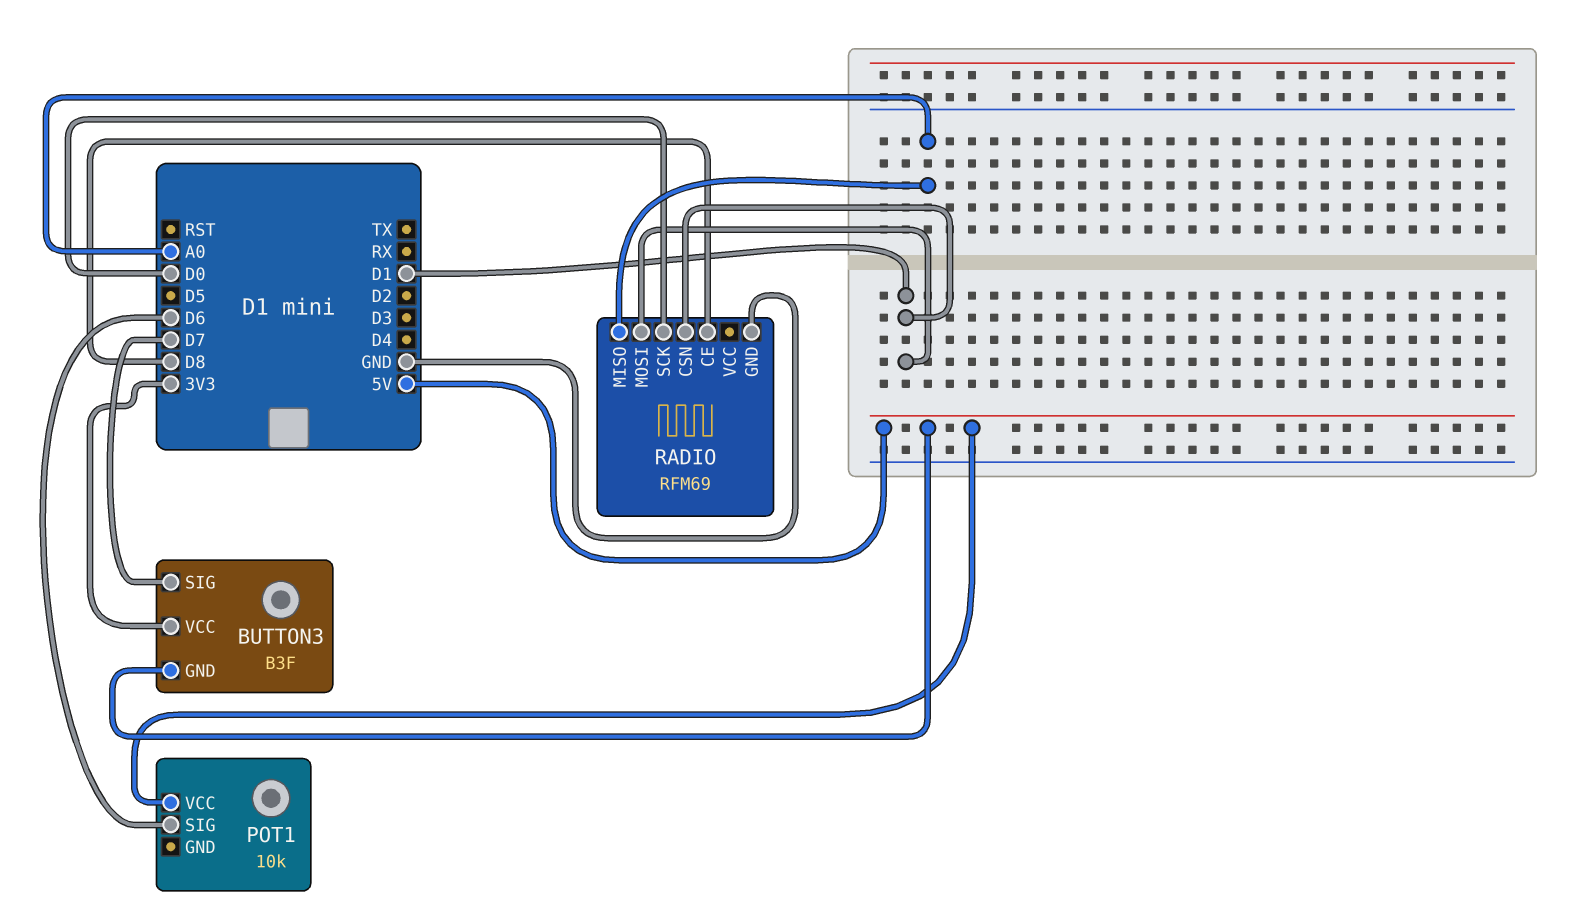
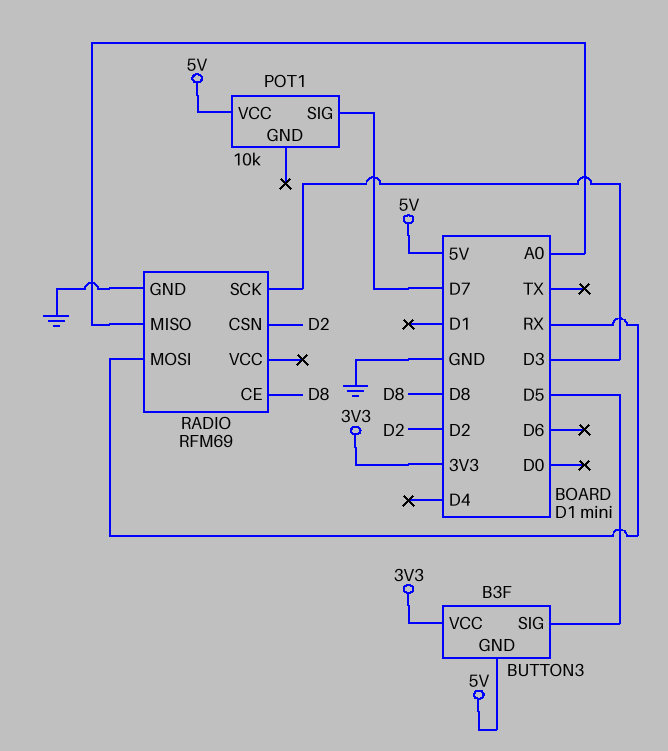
BUTTON3 pin SIG: D7 -> D5
POT1 pin SIG: D6 -> D7
RADIO pin CSN: D1 -> D2
RADIO pin MOSI: D1 -> RX
RADIO pin SCK: D0 -> D3

